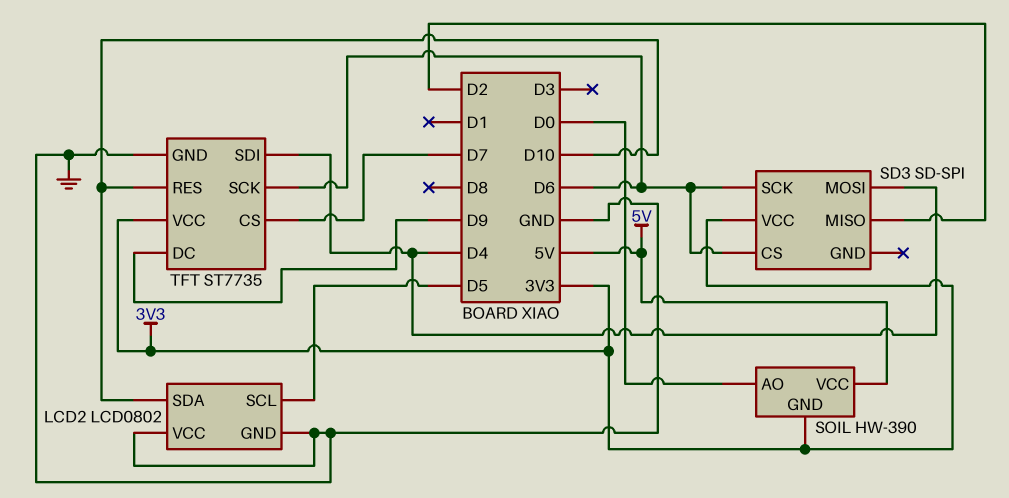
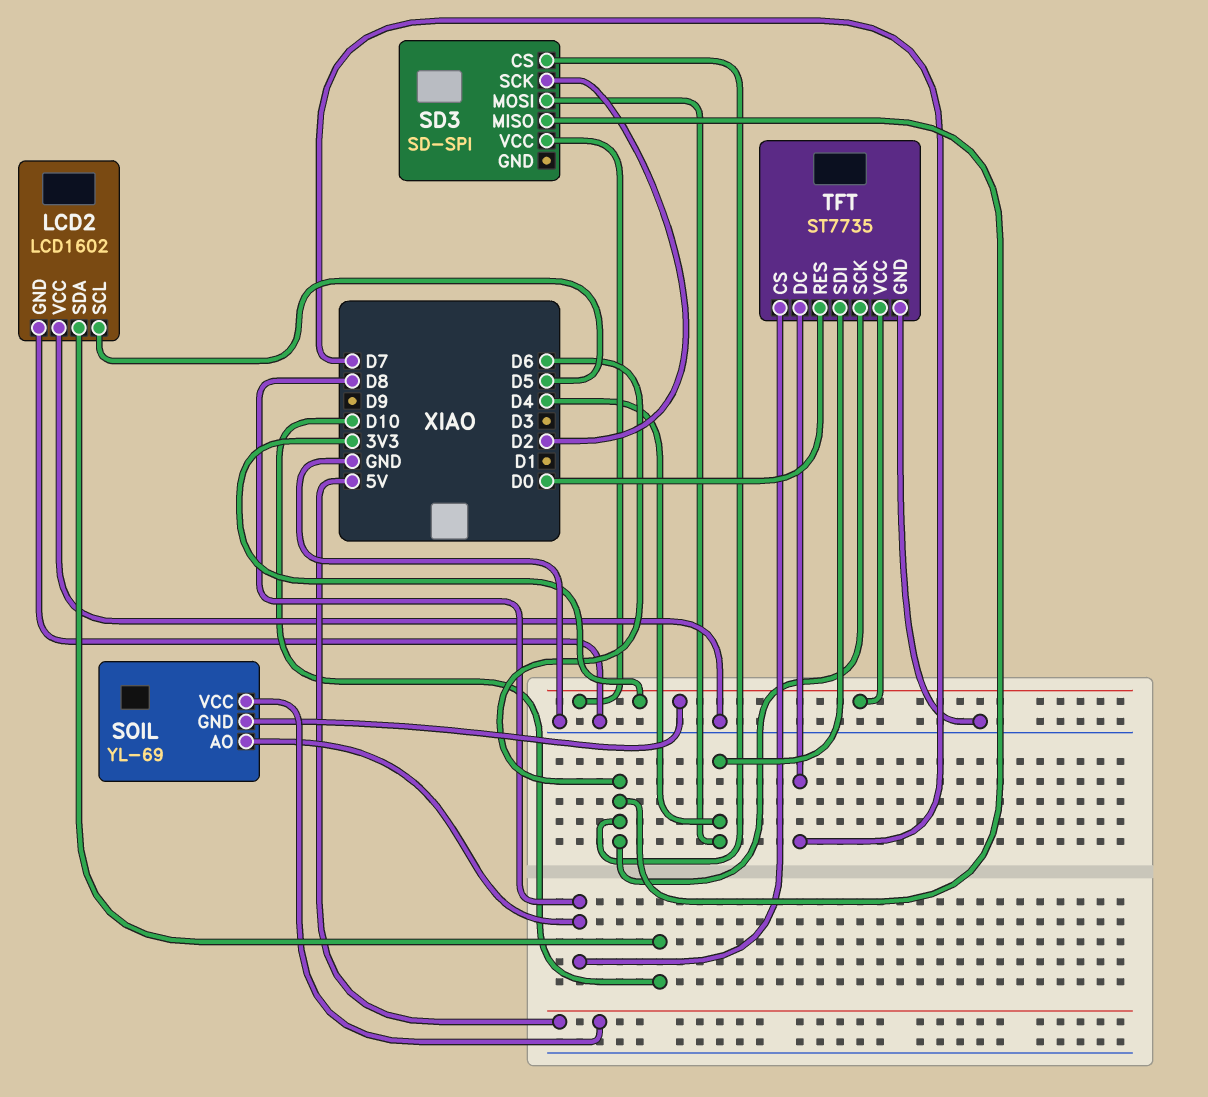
LCD2: LCD0802 -> LCD1602
SD3 pin MISO: D2 -> D6
SD3 pin SCK: D6 -> D2
SOIL: HW-390 -> YL-69
SOIL pin AO: D0 -> D8
TFT pin CS: D7 -> D8
TFT pin DC: D9 -> D7
TFT pin RES: D10 -> D0

